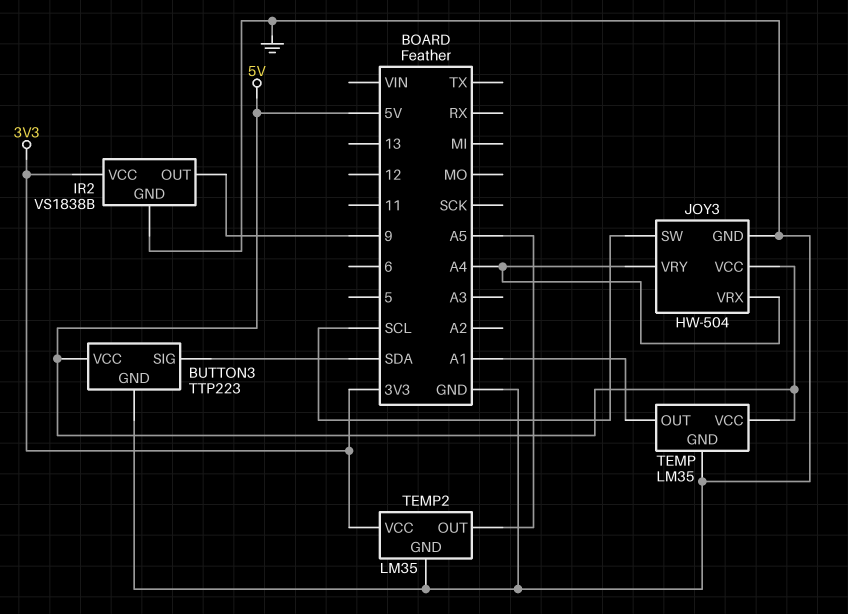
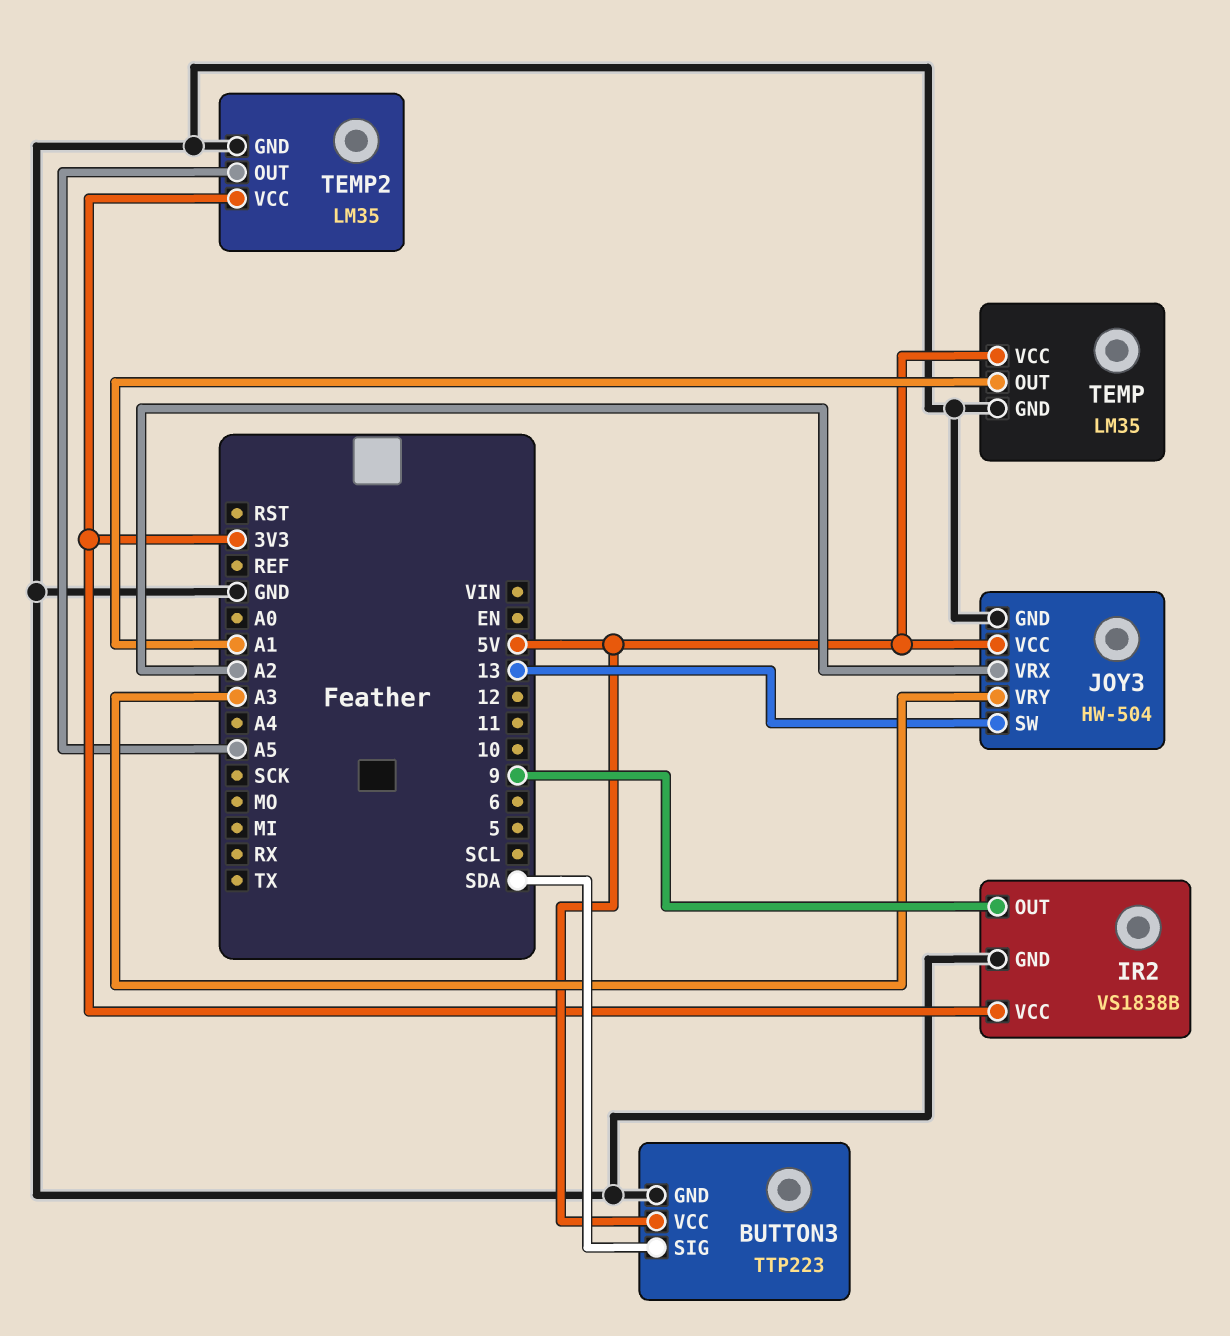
JOY3 pin SW: SCL -> 13
JOY3 pin VRX: A4 -> A2
JOY3 pin VRY: A4 -> A3

